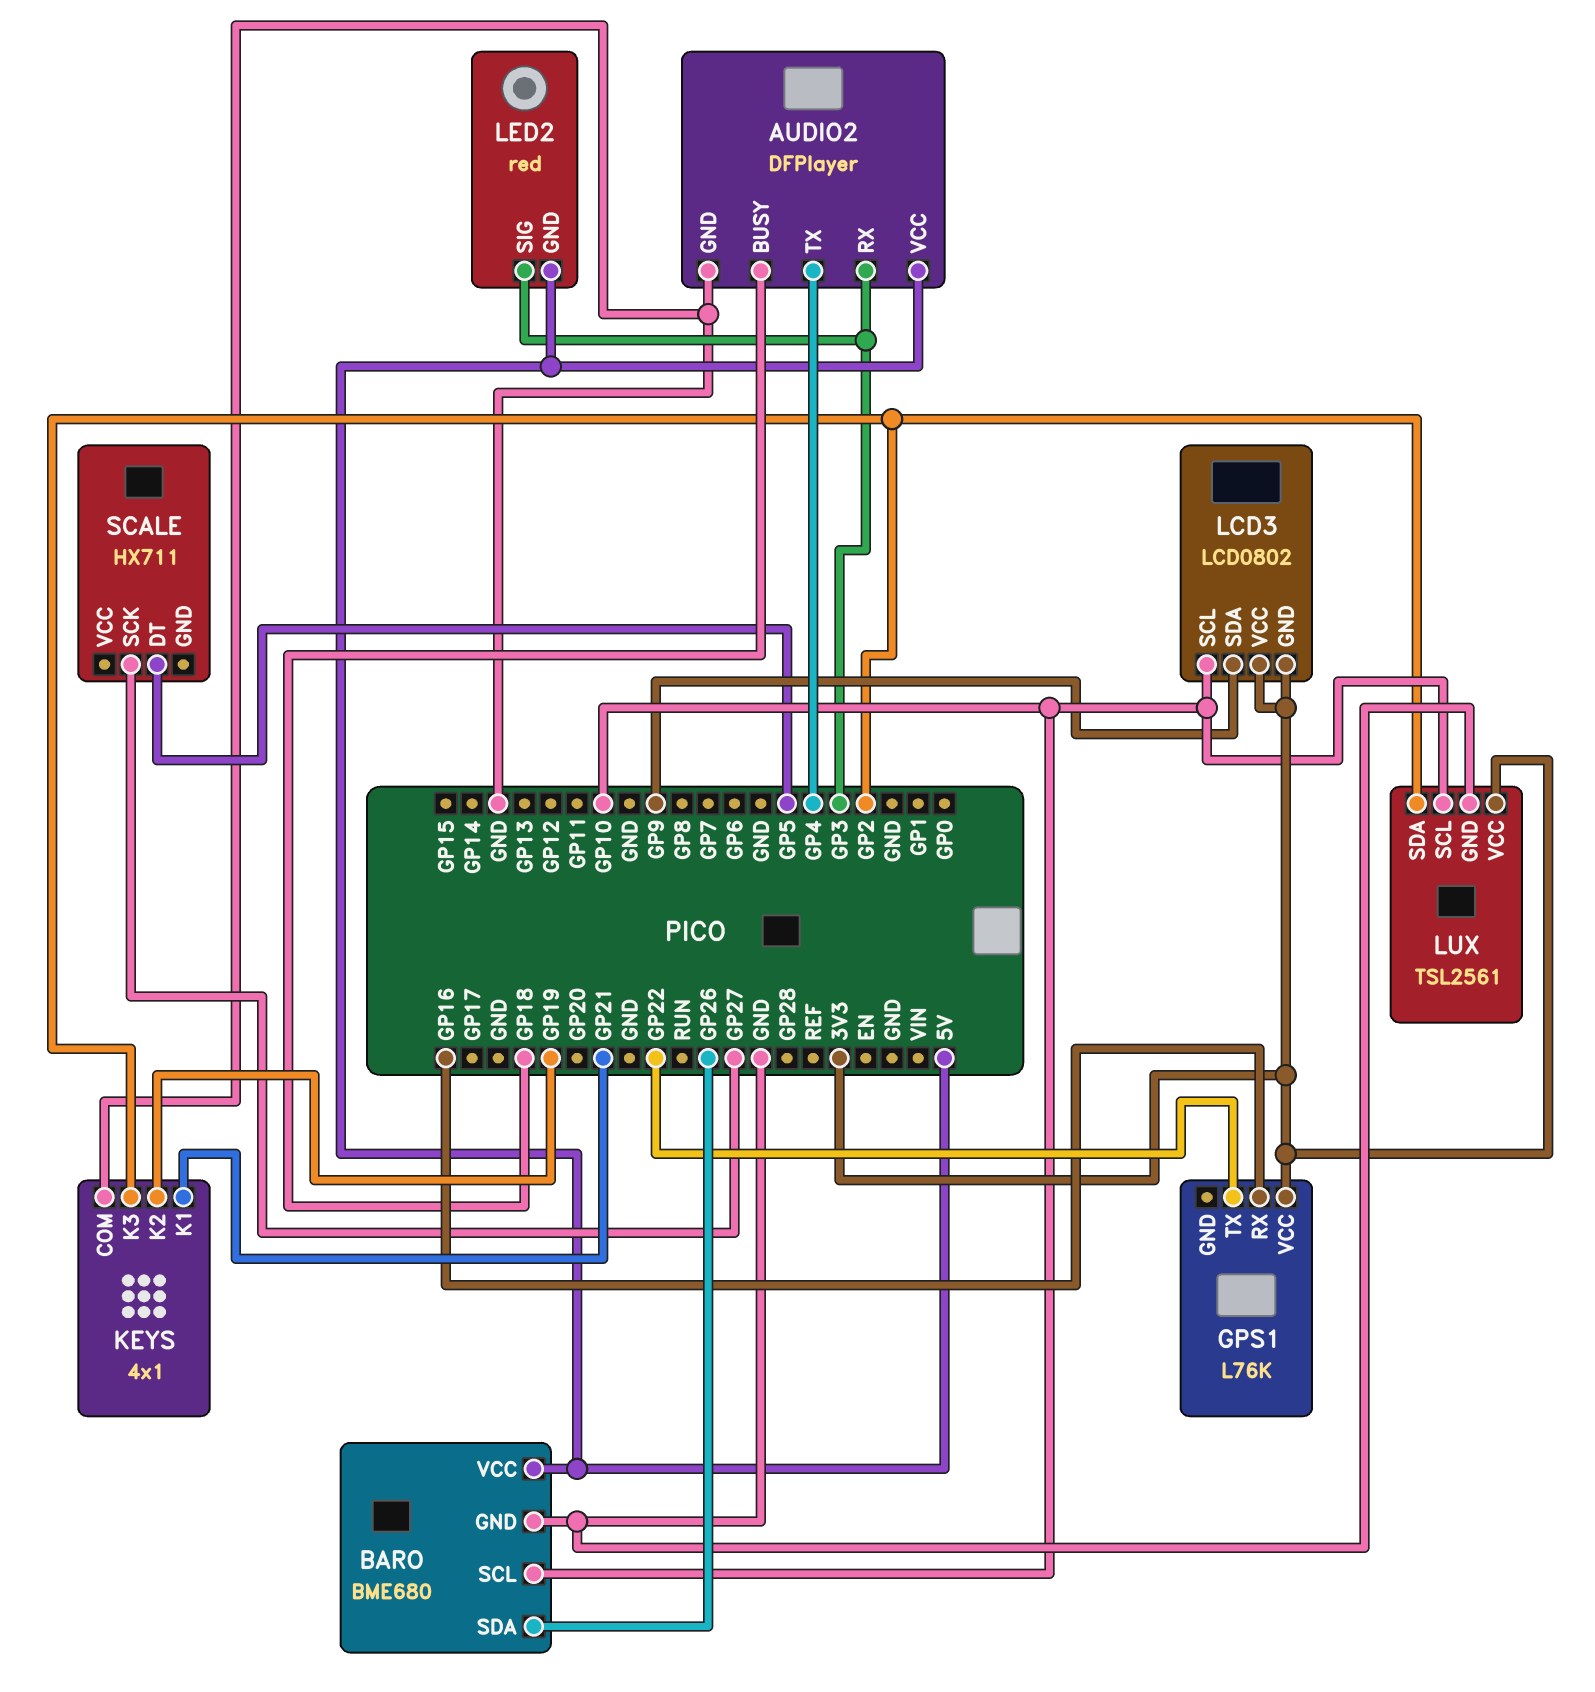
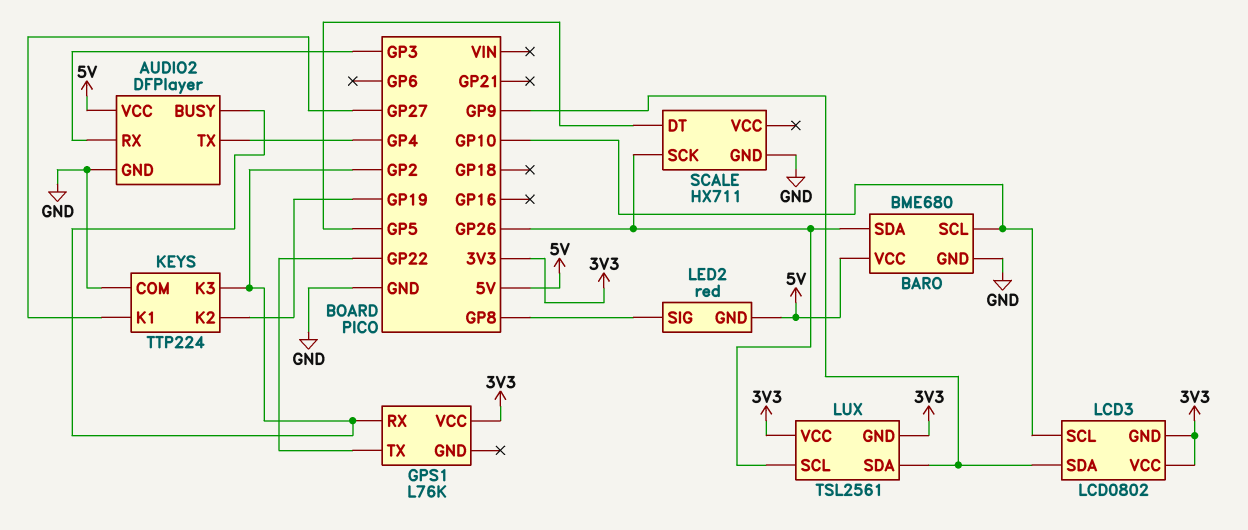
AUDIO2 pin BUSY: GP18 -> GP2
GPS1 pin RX: GP16 -> GP2
KEYS: 4x1 -> TTP224
KEYS pin K1: GP21 -> GP27
LED2 pin SIG: GP3 -> GP8
LUX pin GND: GND -> 3V3
LUX pin SCL: GP10 -> GP26
LUX pin SDA: GP2 -> GP9
SCALE pin GND: none -> GND
SCALE pin SCK: GP27 -> GP26

